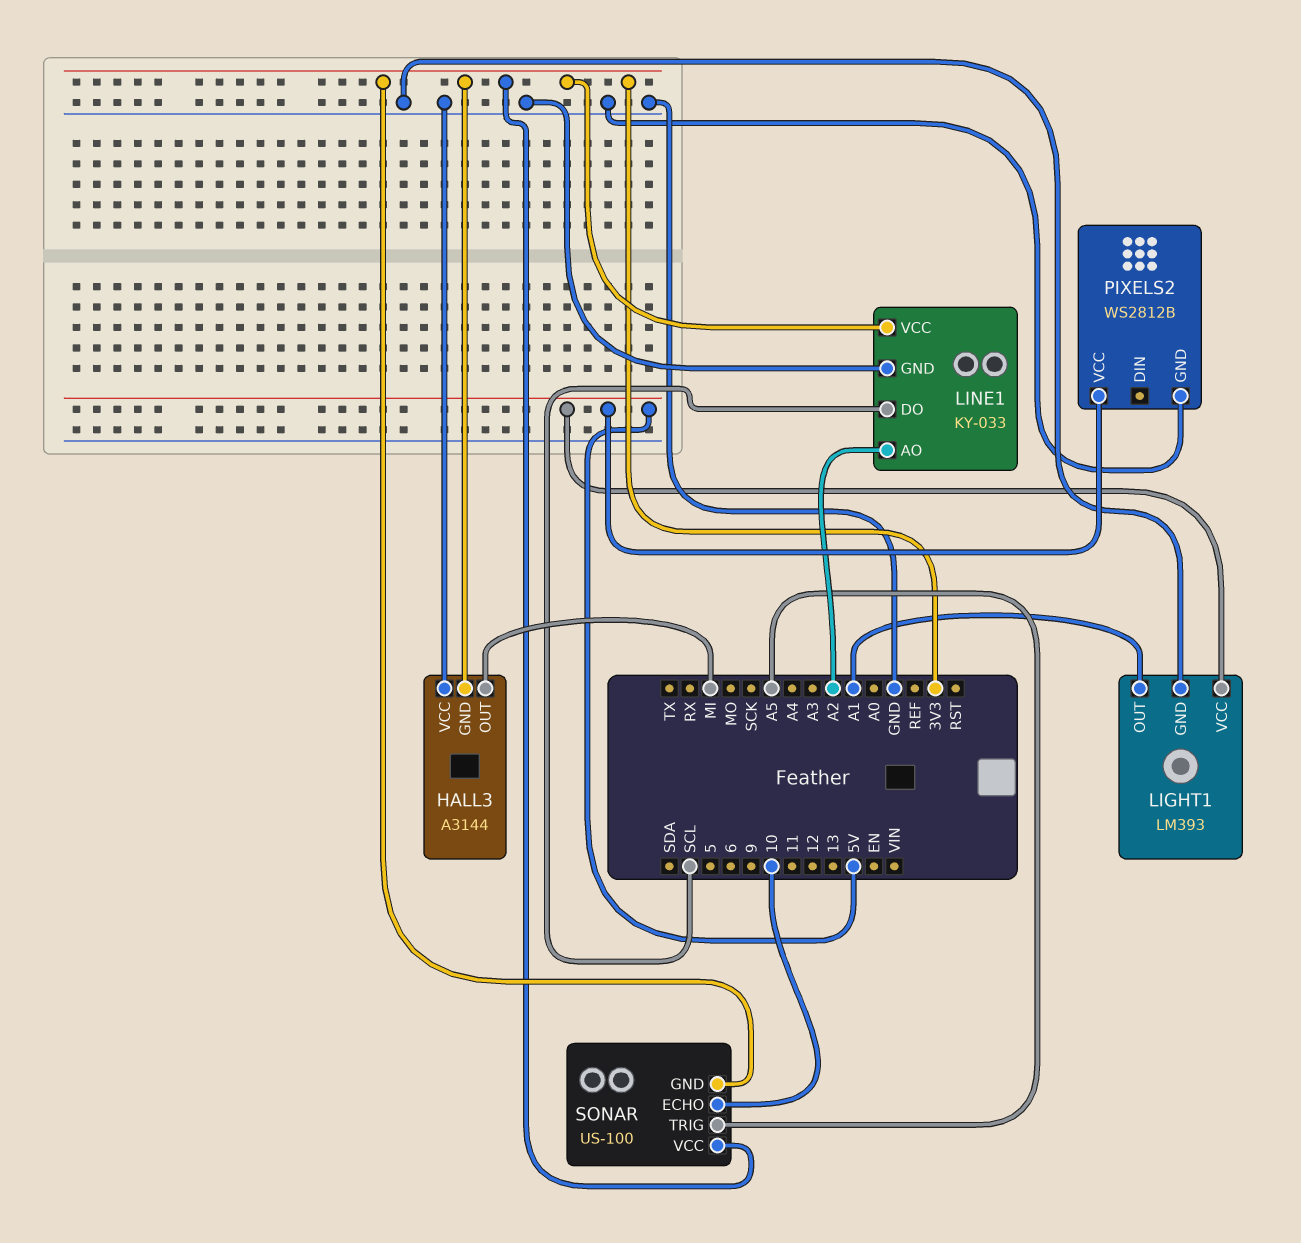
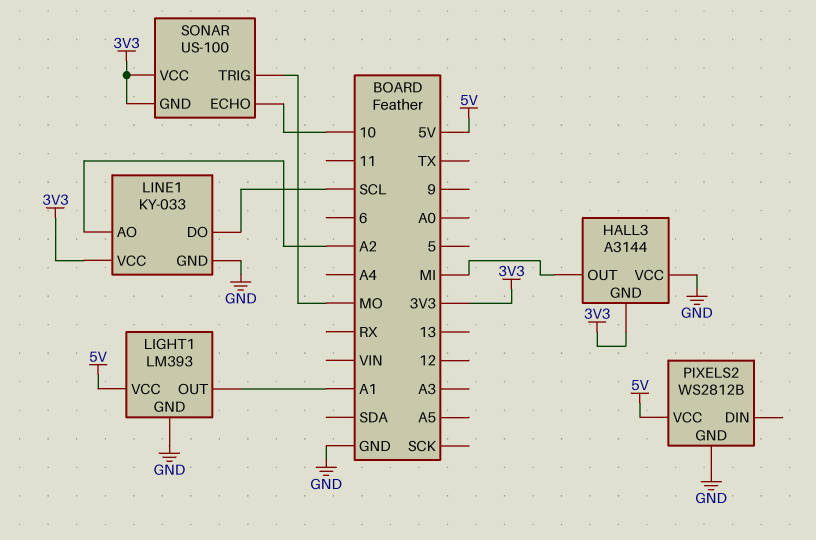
SONAR pin TRIG: A5 -> MO

